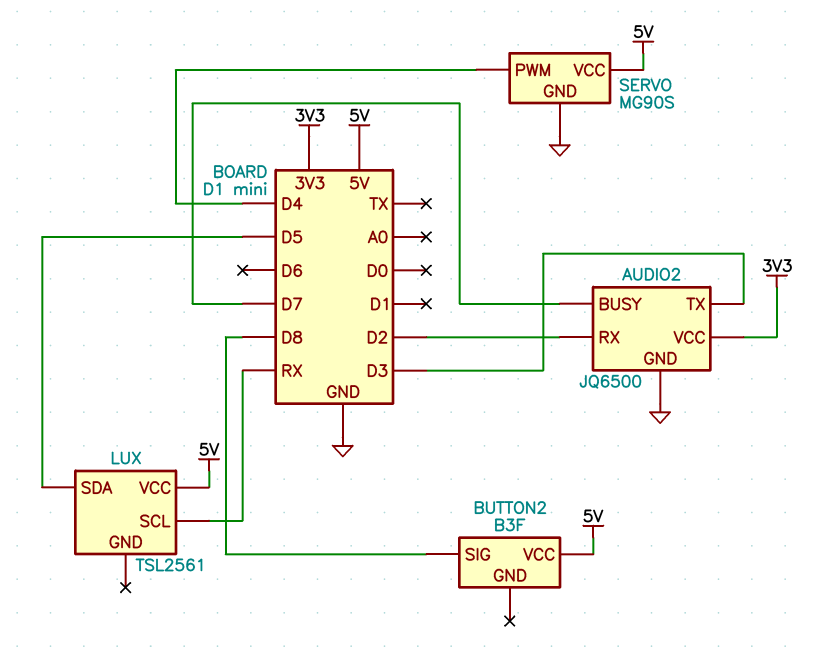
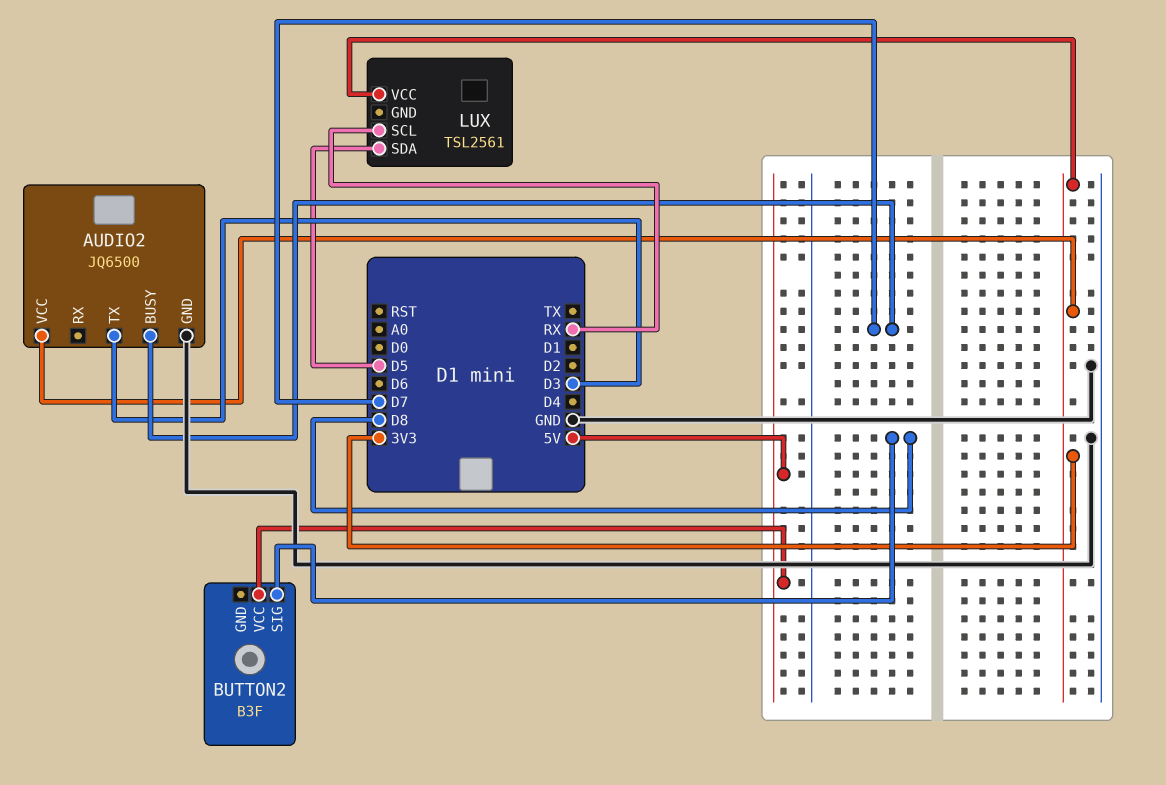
AUDIO2 pin RX: D2 -> none
LUX pin VCC: 5V -> 3V3
SERVO: MG90S -> none
SERVO pin GND: GND -> none
SERVO pin PWM: D4 -> none
SERVO pin VCC: 5V -> none

